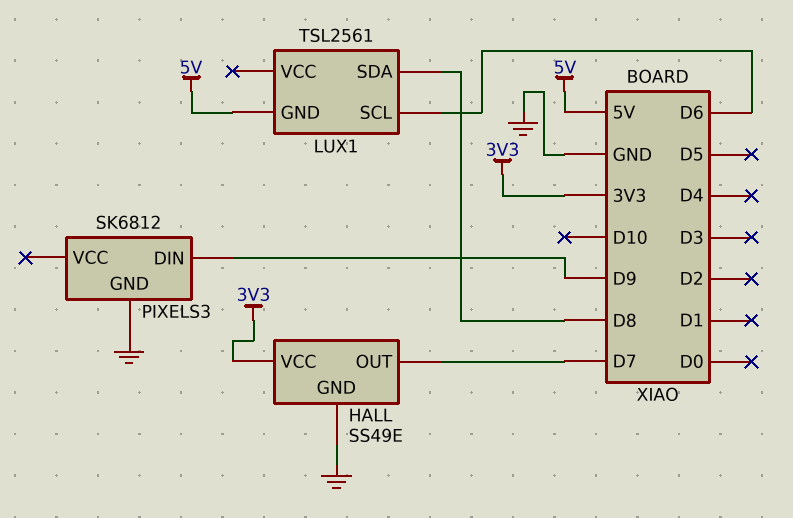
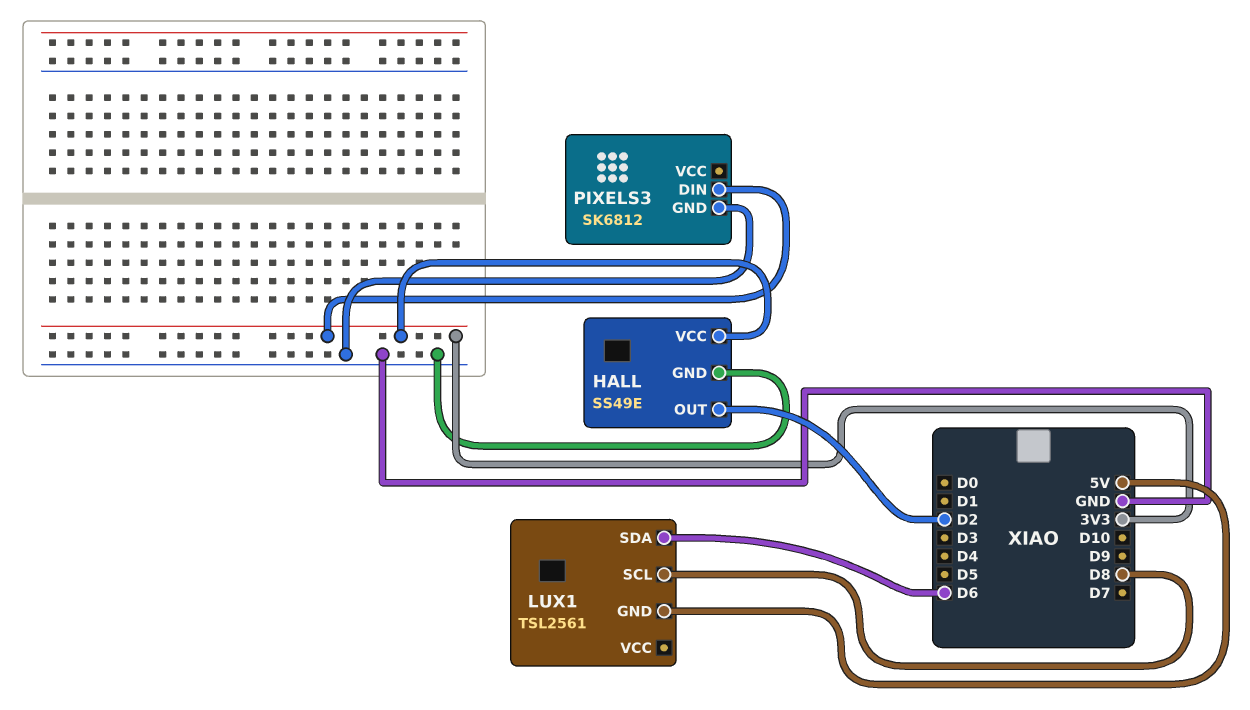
HALL pin OUT: D7 -> D2
LUX1 pin SCL: D6 -> D8
LUX1 pin SDA: D8 -> D6
PIXELS3 pin DIN: D9 -> 3V3

